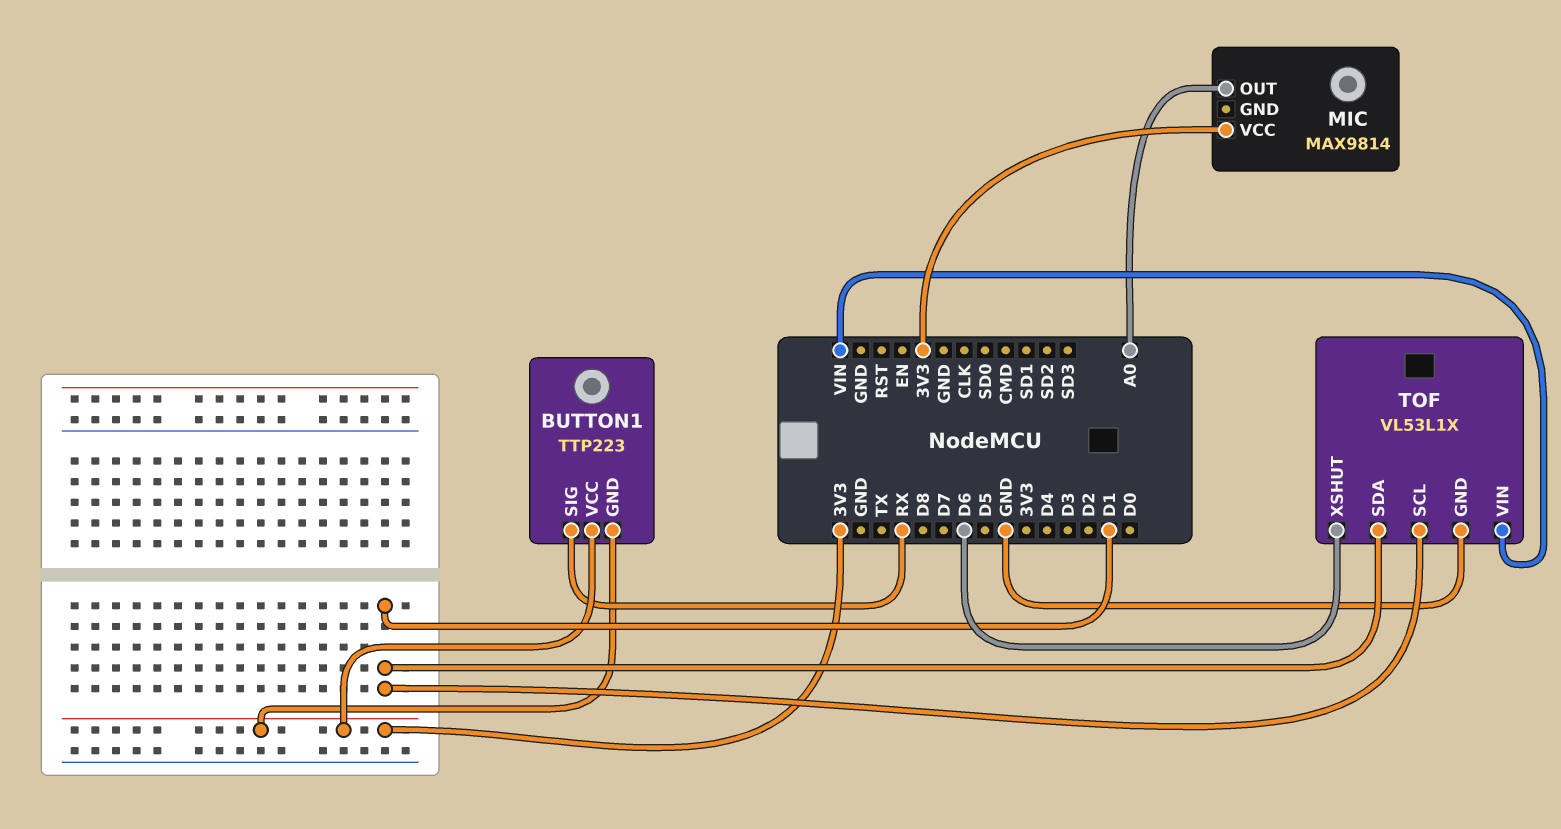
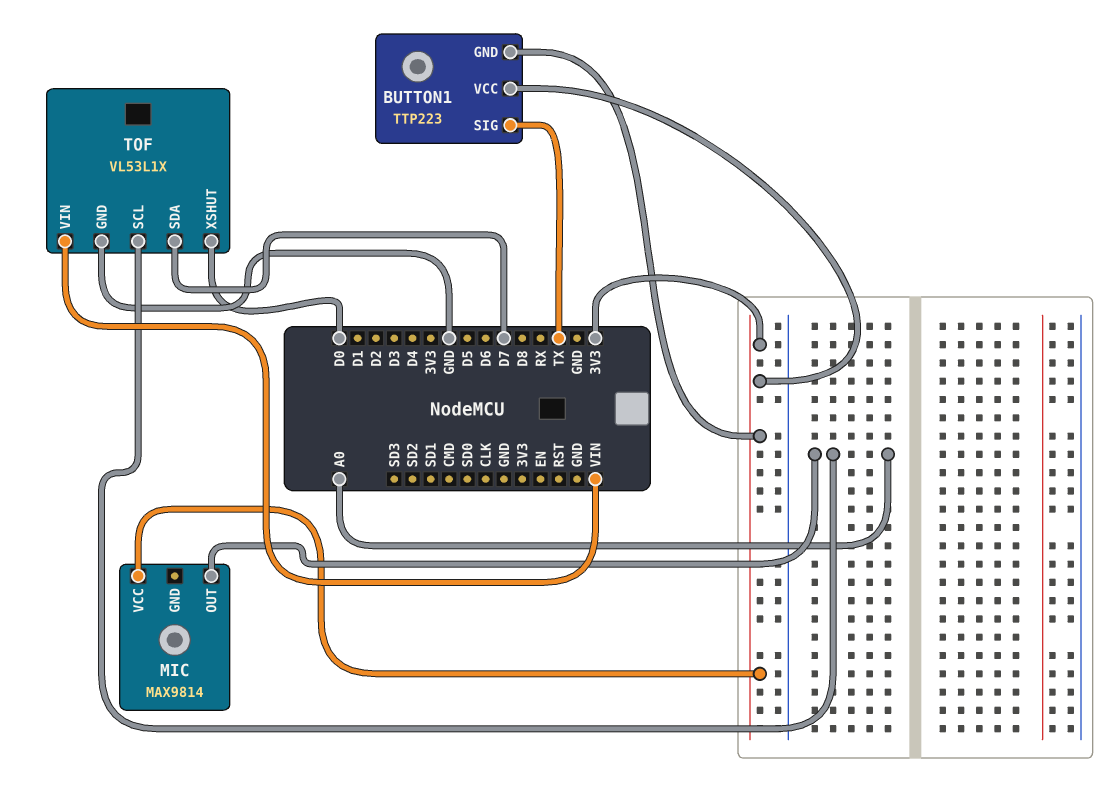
BUTTON1 pin SIG: RX -> TX
TOF pin SCL: D1 -> A0
TOF pin SDA: D1 -> D7
TOF pin XSHUT: D6 -> D0

